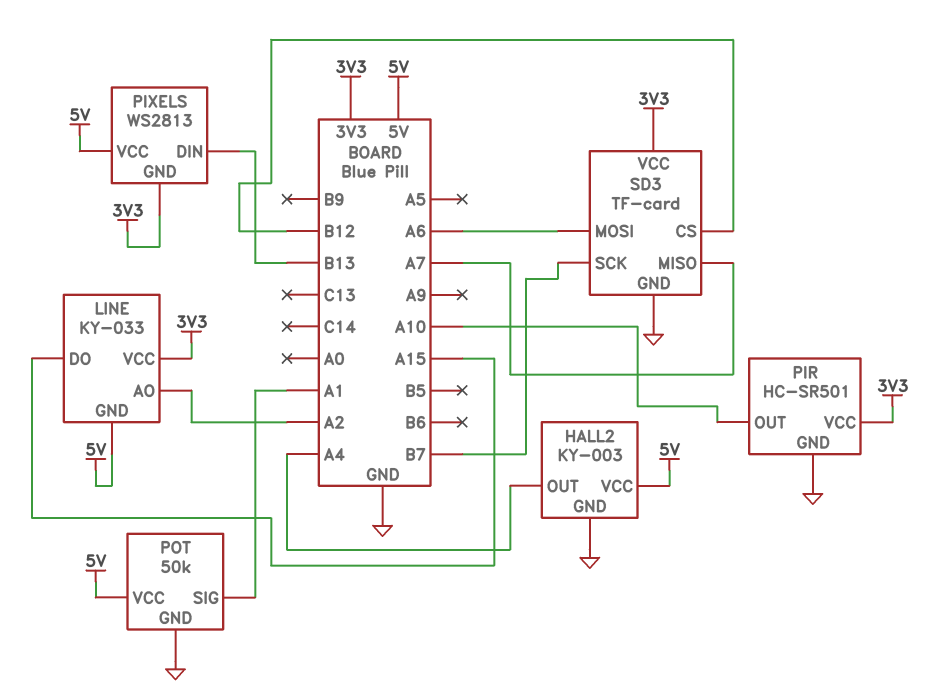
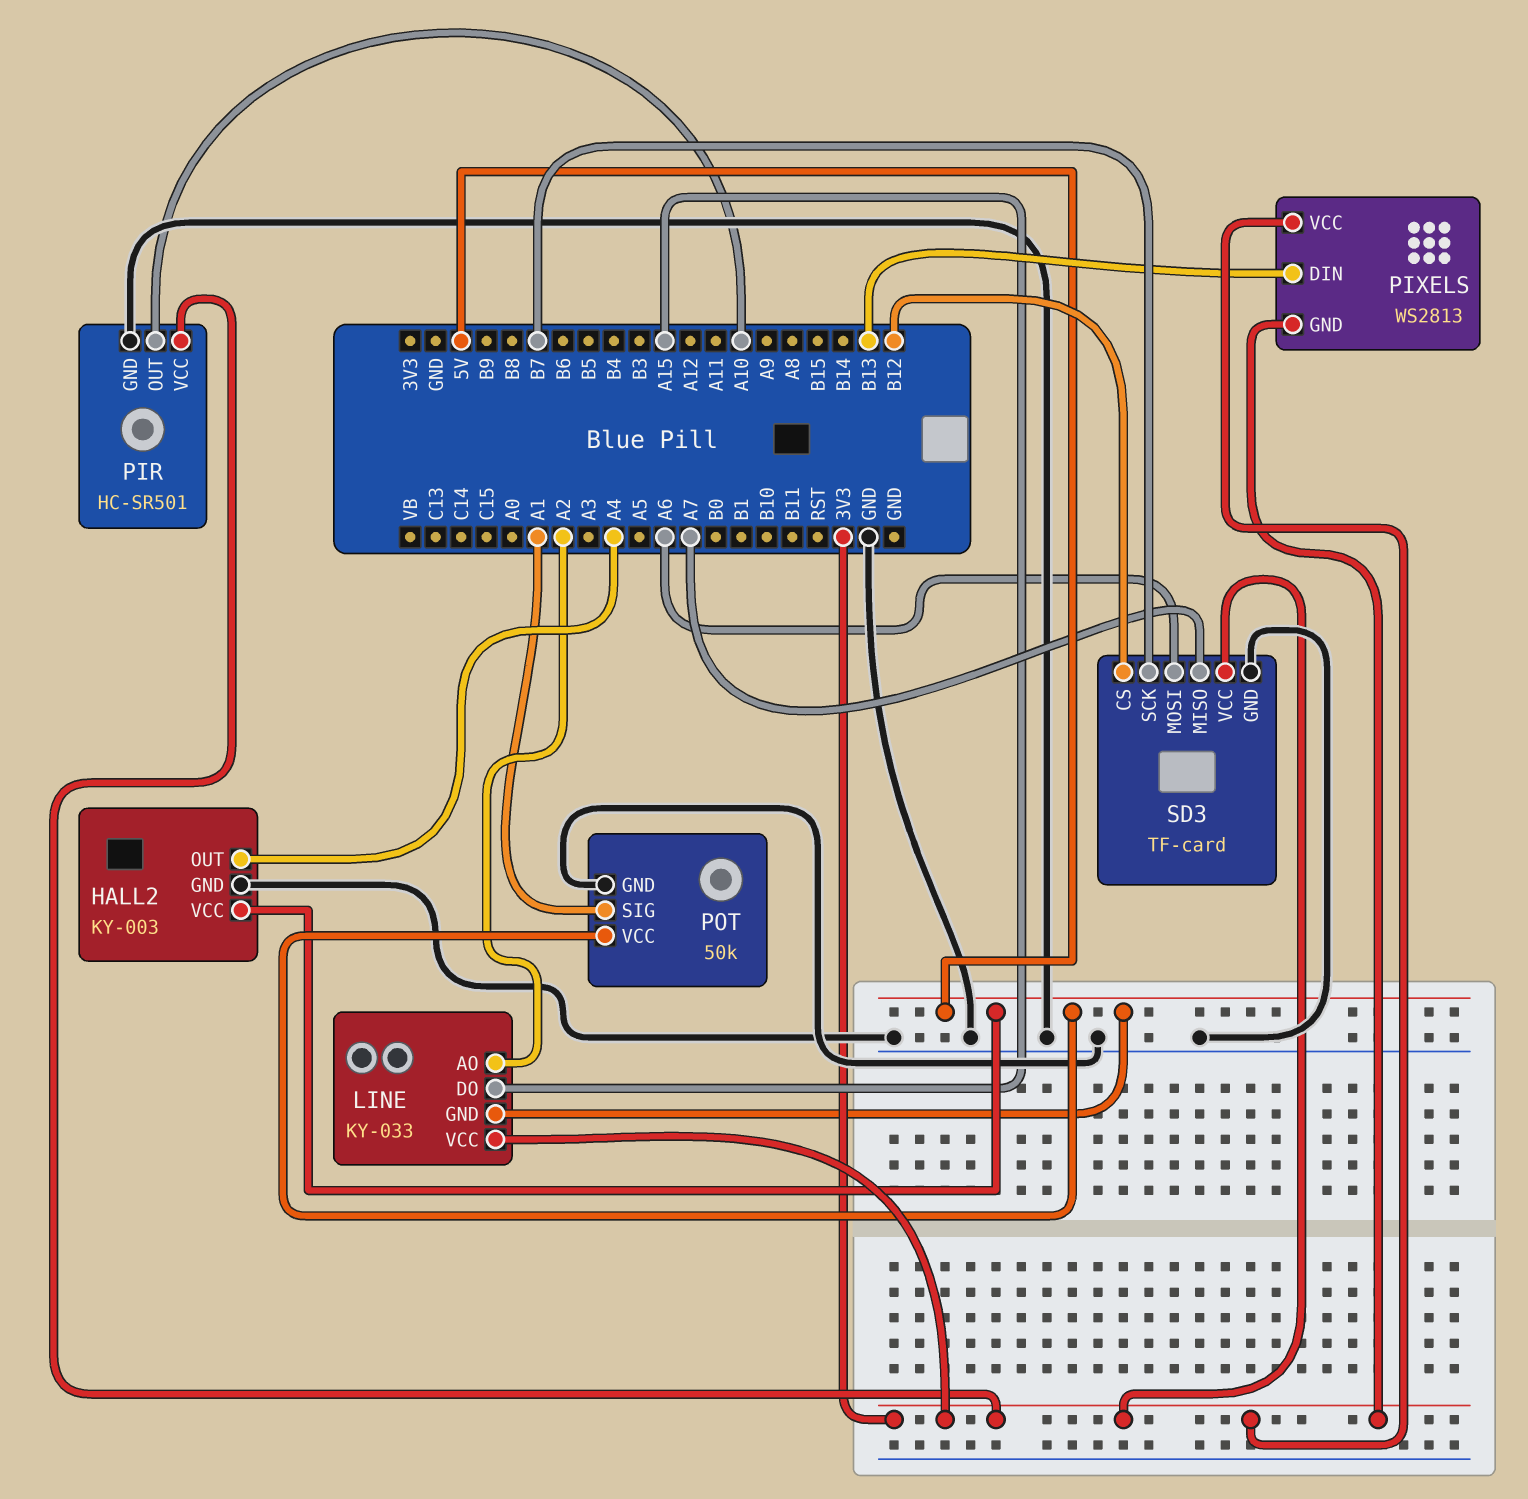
PIXELS pin VCC: 5V -> 3V3

